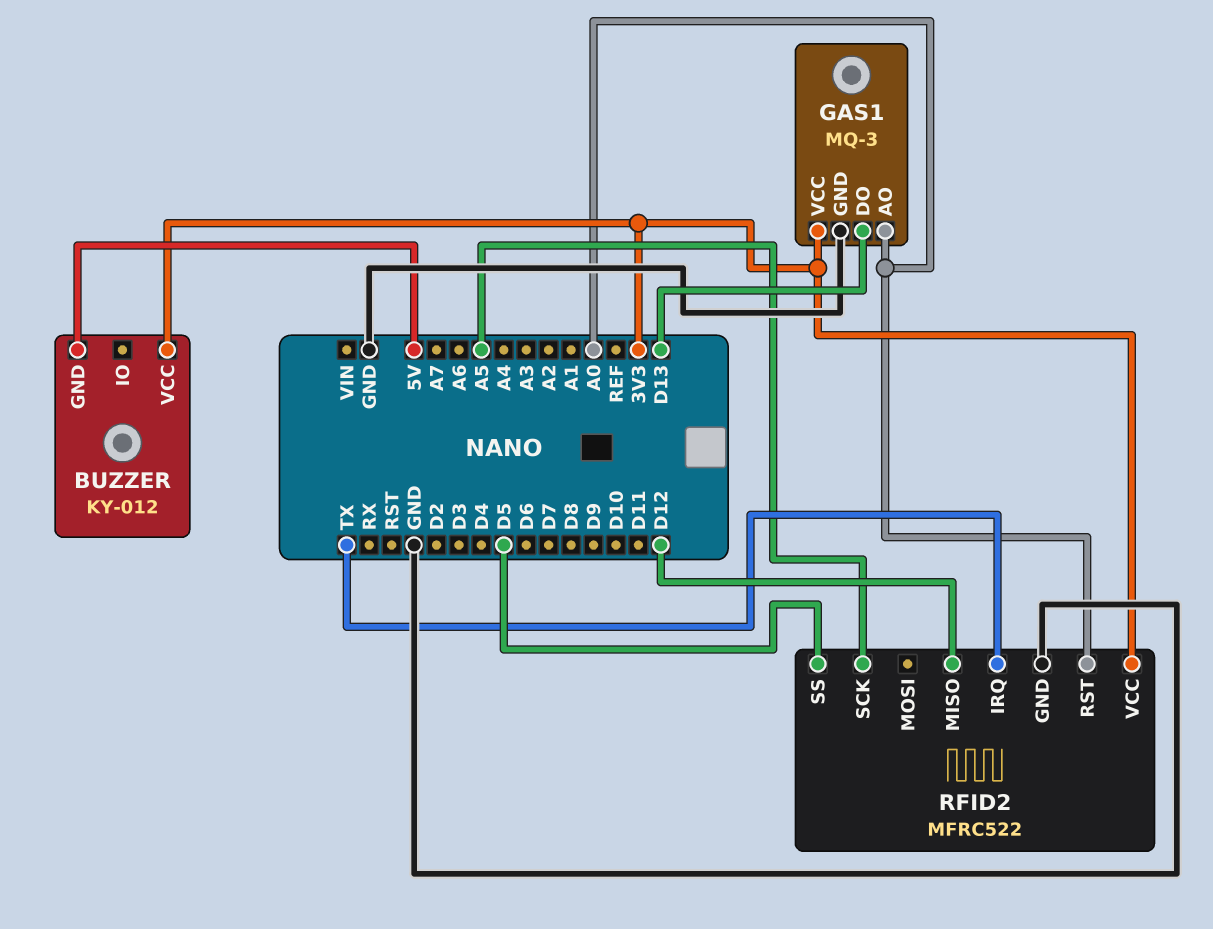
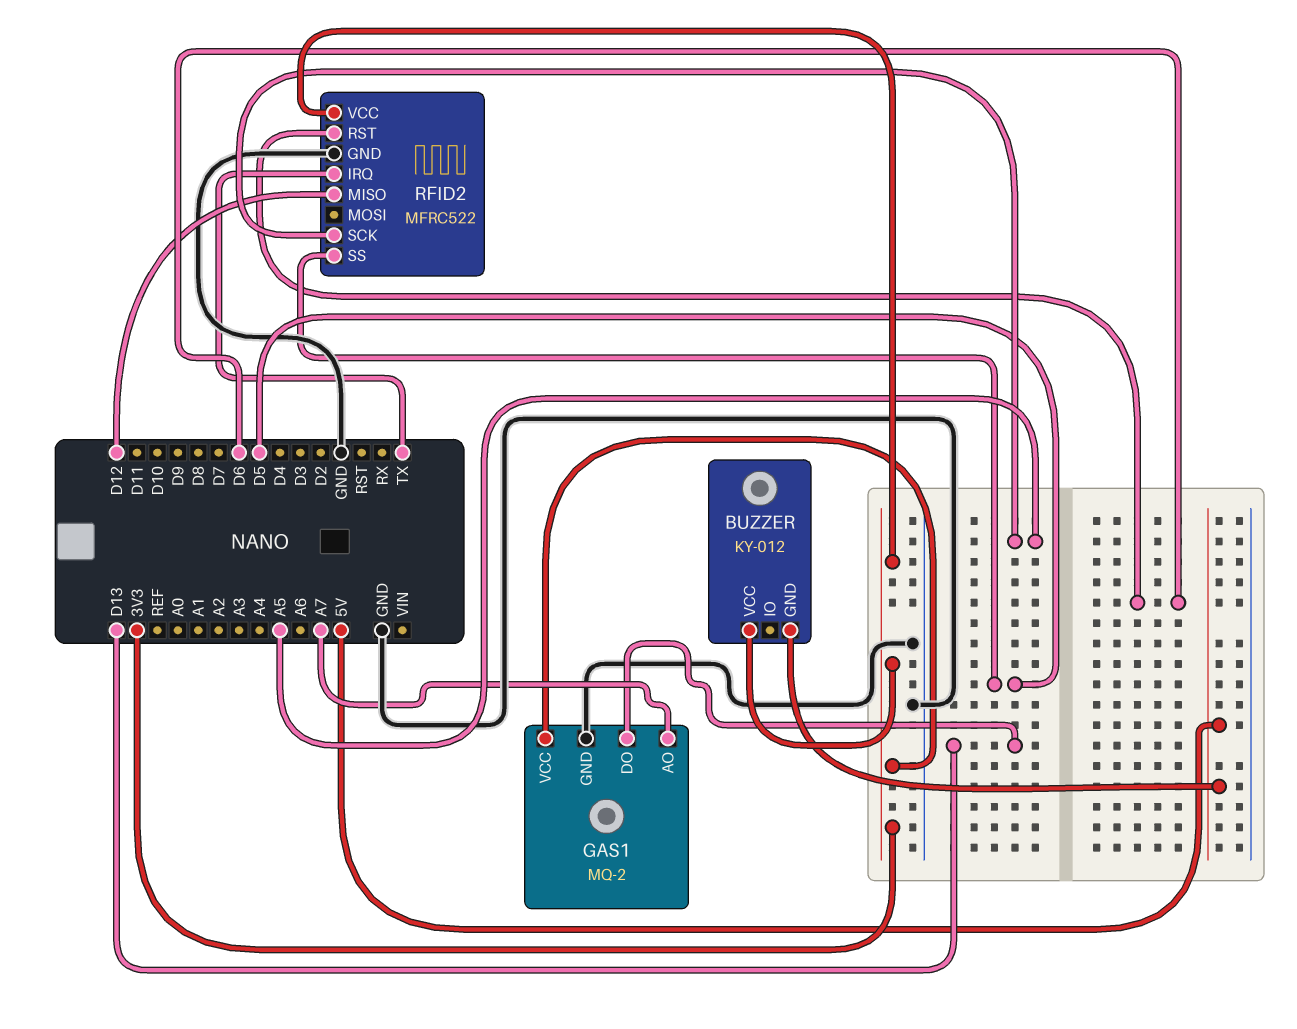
GAS1: MQ-3 -> MQ-2
GAS1 pin AO: A0 -> A7
RFID2 pin RST: A0 -> D6

